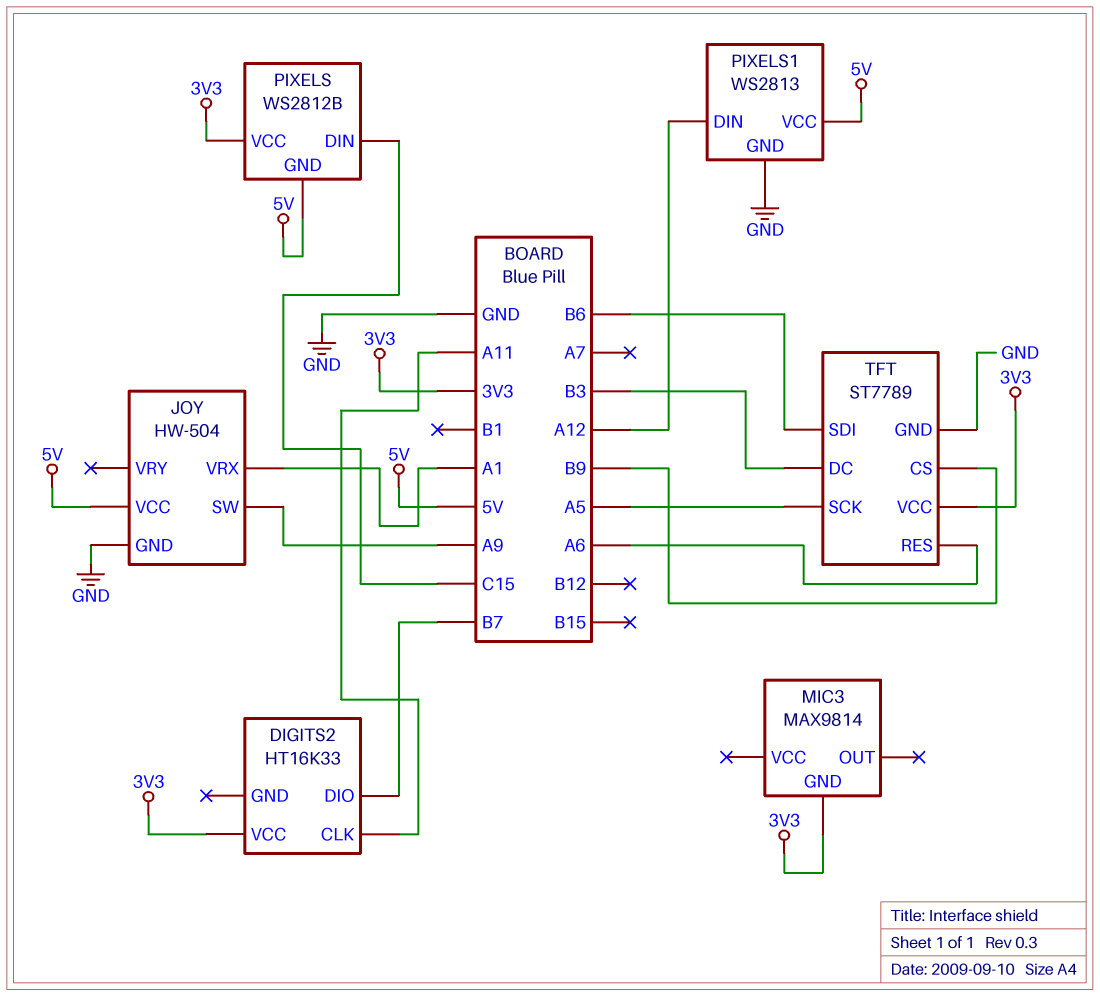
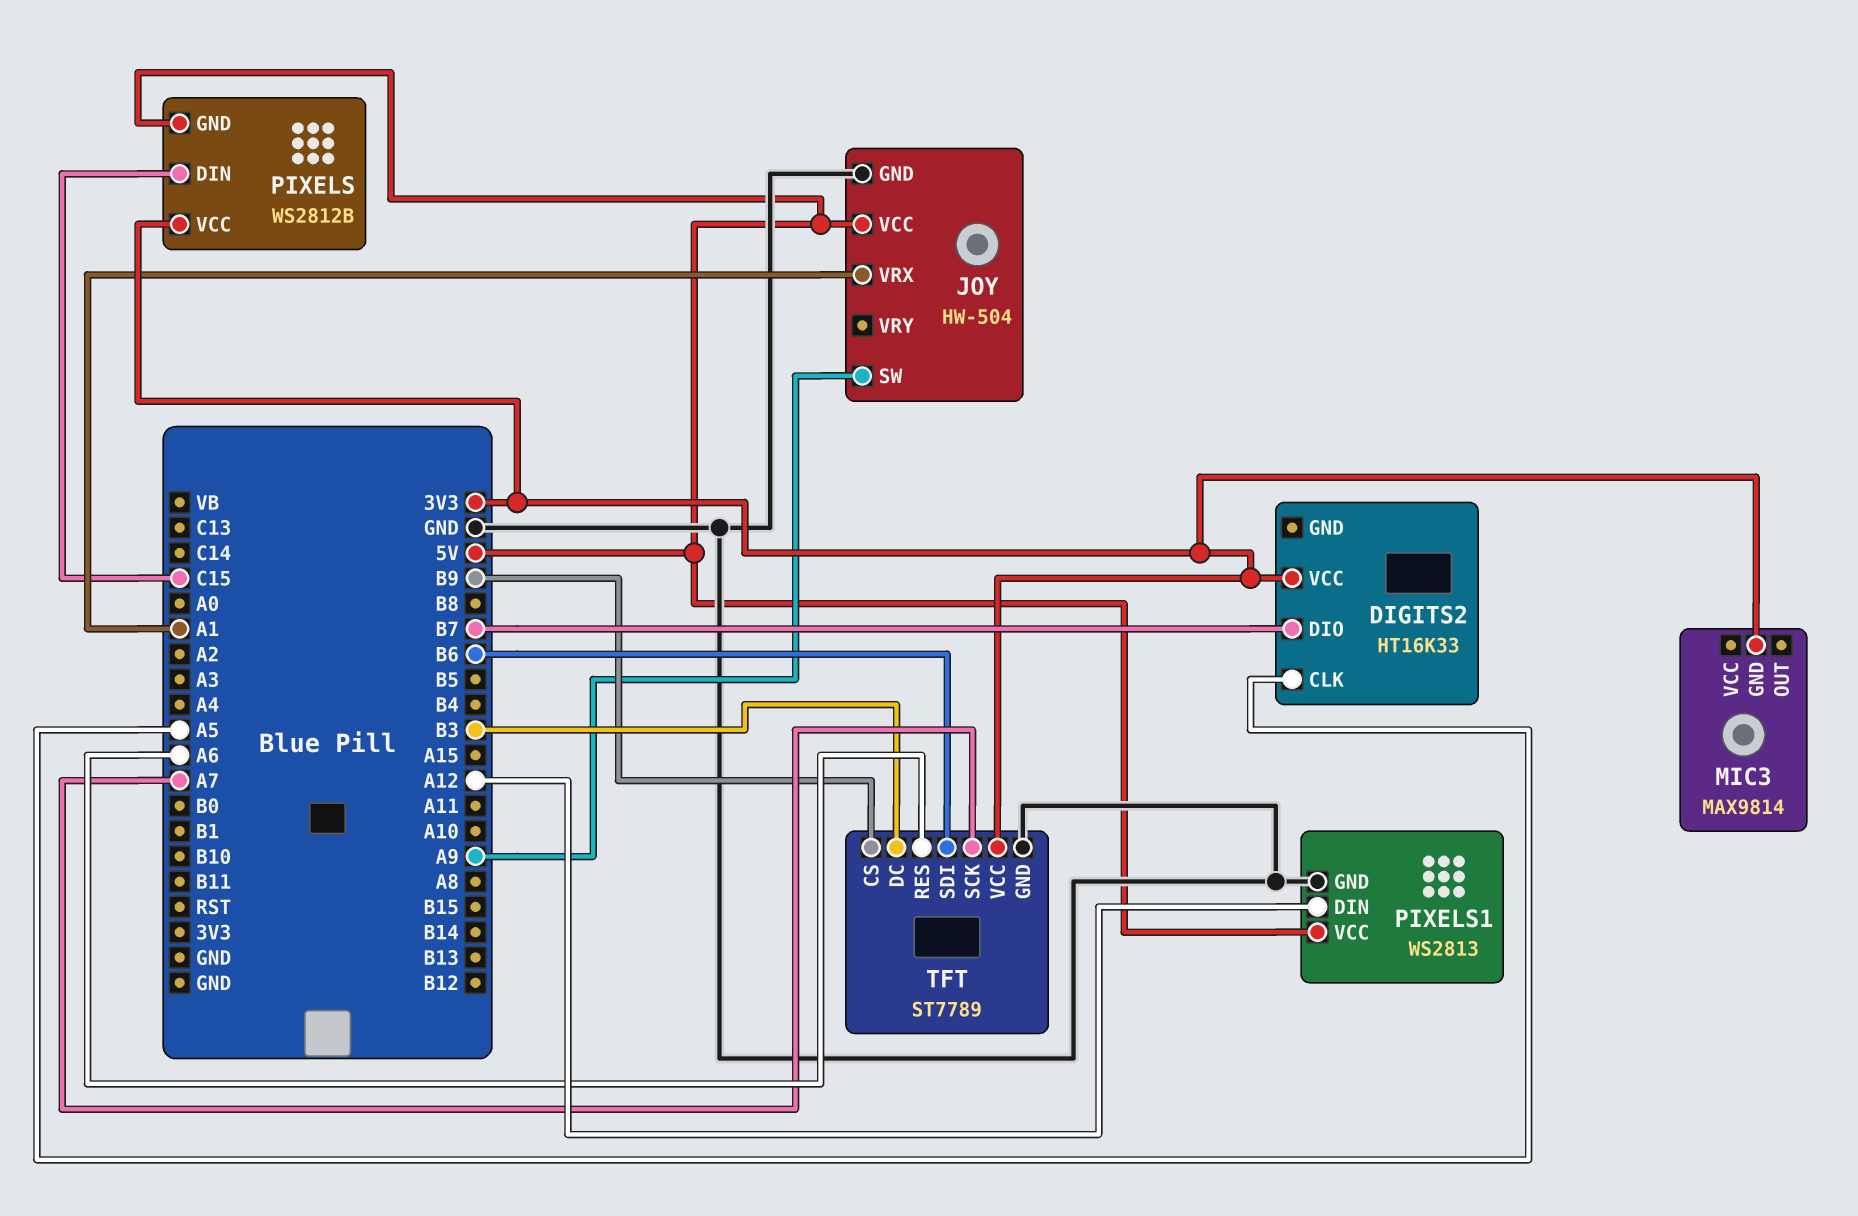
DIGITS2 pin CLK: A11 -> A5
TFT pin SCK: A5 -> A7

